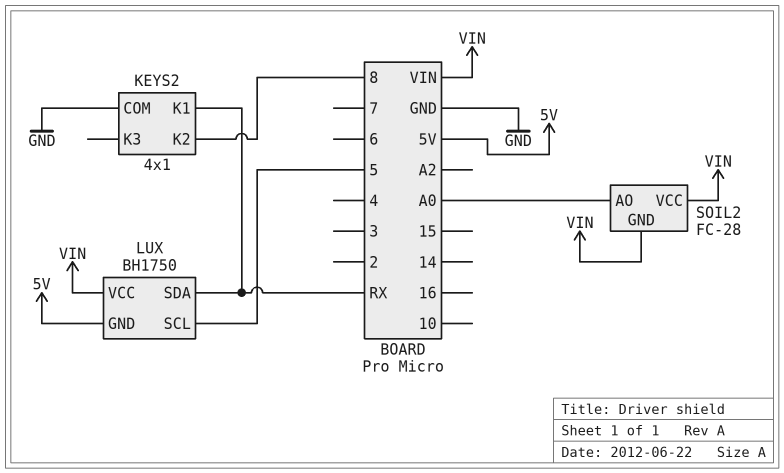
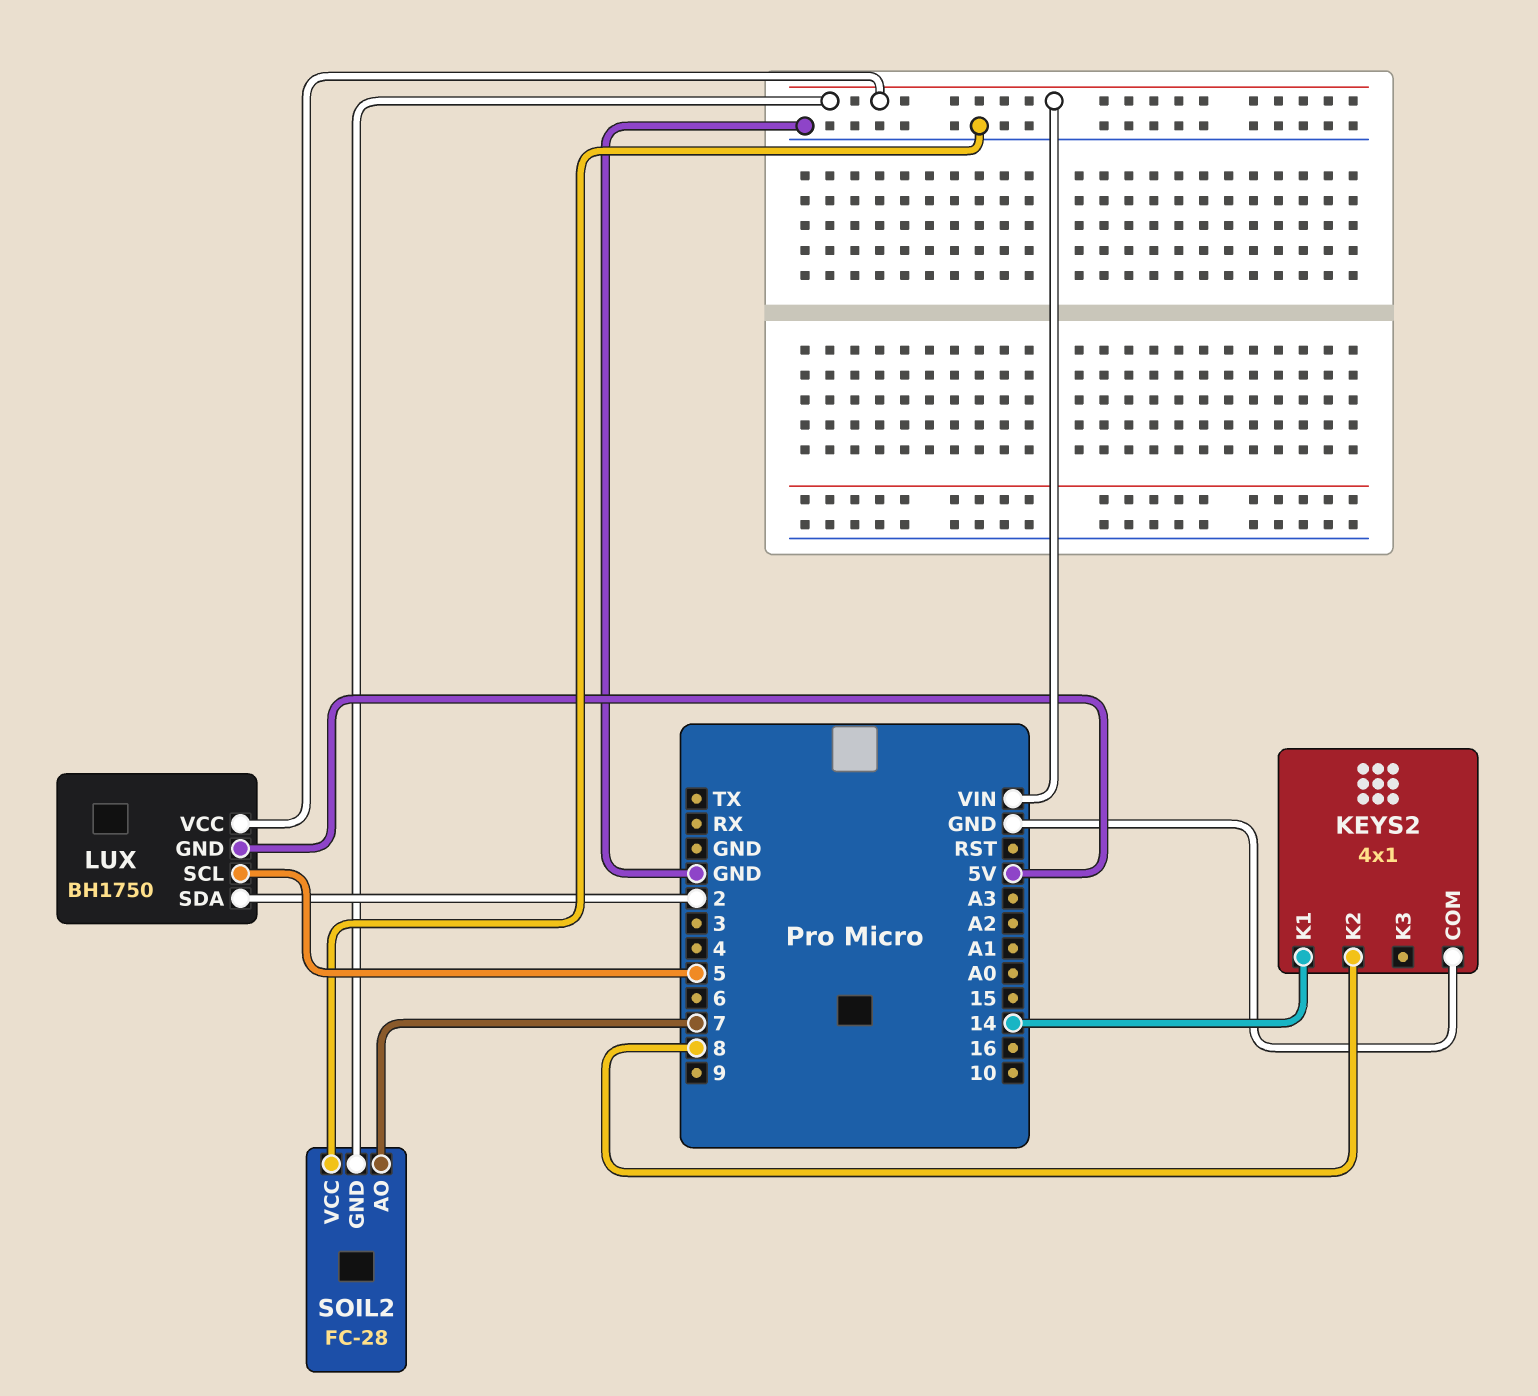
KEYS2 pin K1: RX -> 14
LUX pin SDA: RX -> 2
SOIL2 pin AO: A0 -> 7
SOIL2 pin VCC: VIN -> GND

